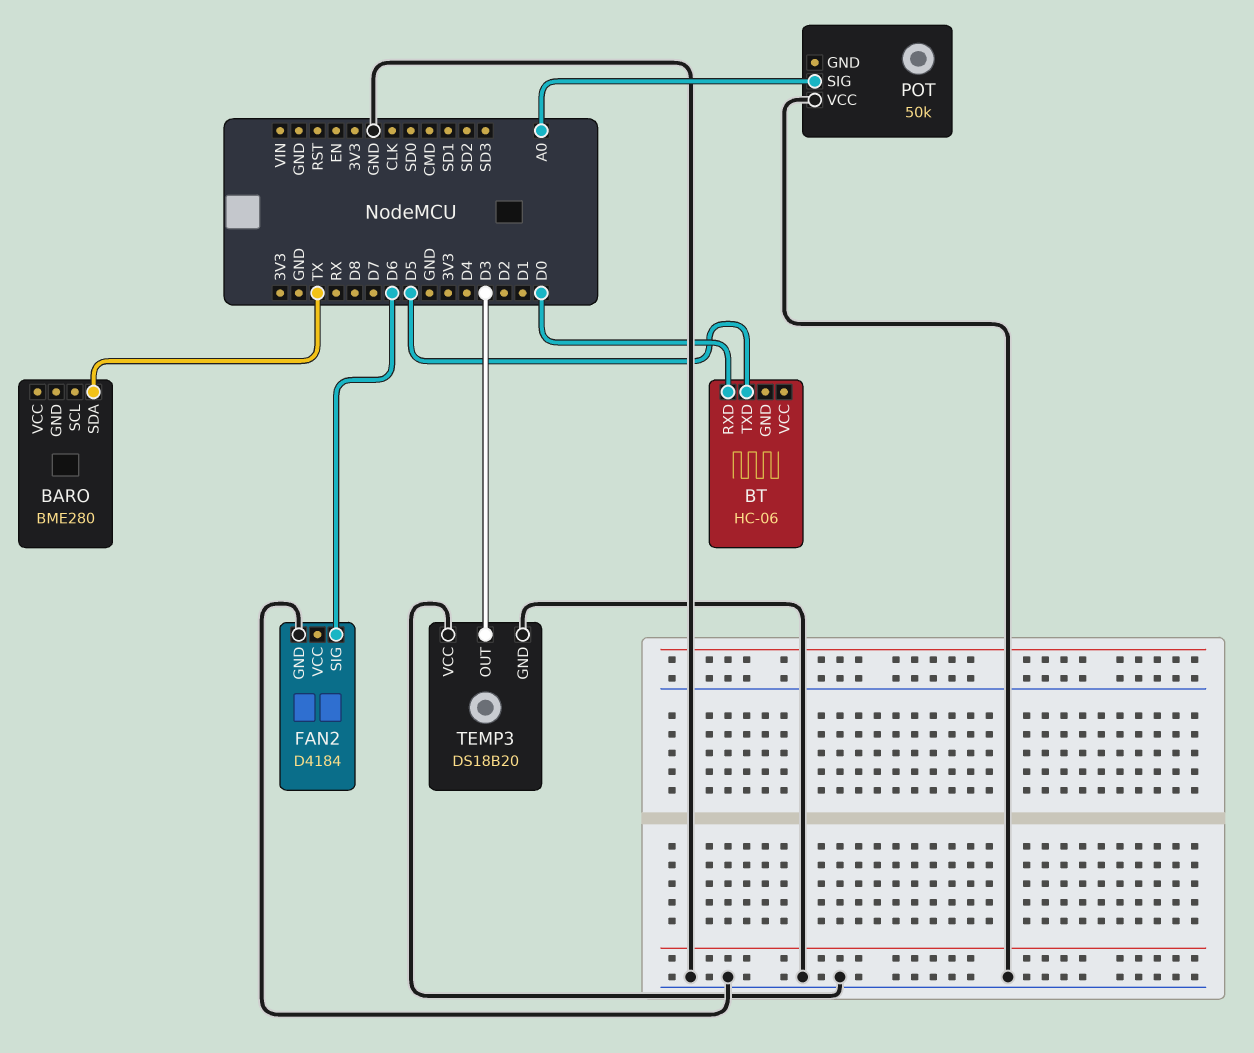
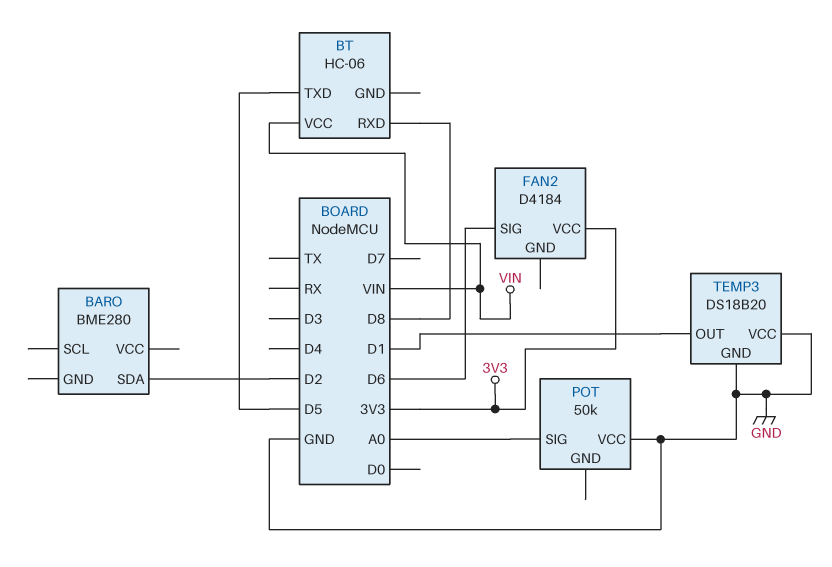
BARO pin SDA: TX -> D2
BT pin RXD: D0 -> D8
BT pin VCC: none -> VIN
FAN2 pin GND: GND -> none
FAN2 pin VCC: none -> 3V3
TEMP3 pin OUT: D3 -> D1

